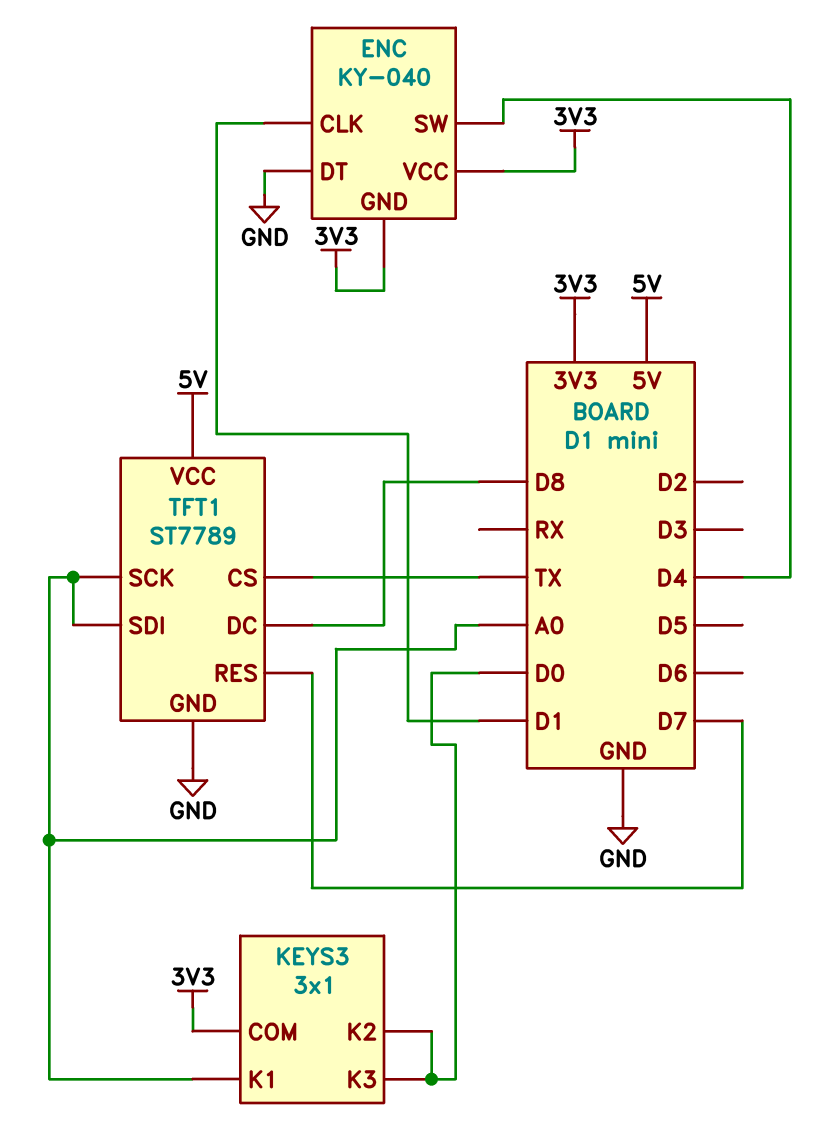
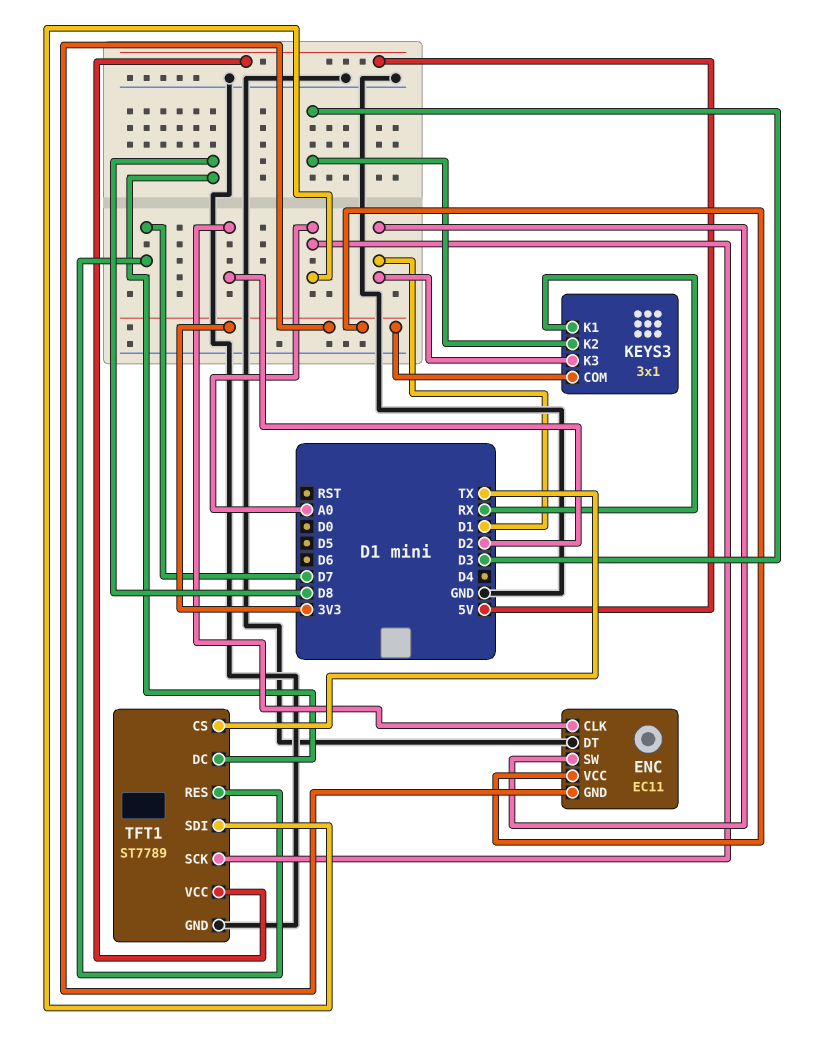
ENC: KY-040 -> EC11
ENC pin CLK: D1 -> D2
ENC pin SW: D4 -> D1
KEYS3 pin K1: A0 -> RX
KEYS3 pin K2: D0 -> D3
KEYS3 pin K3: D0 -> D1

